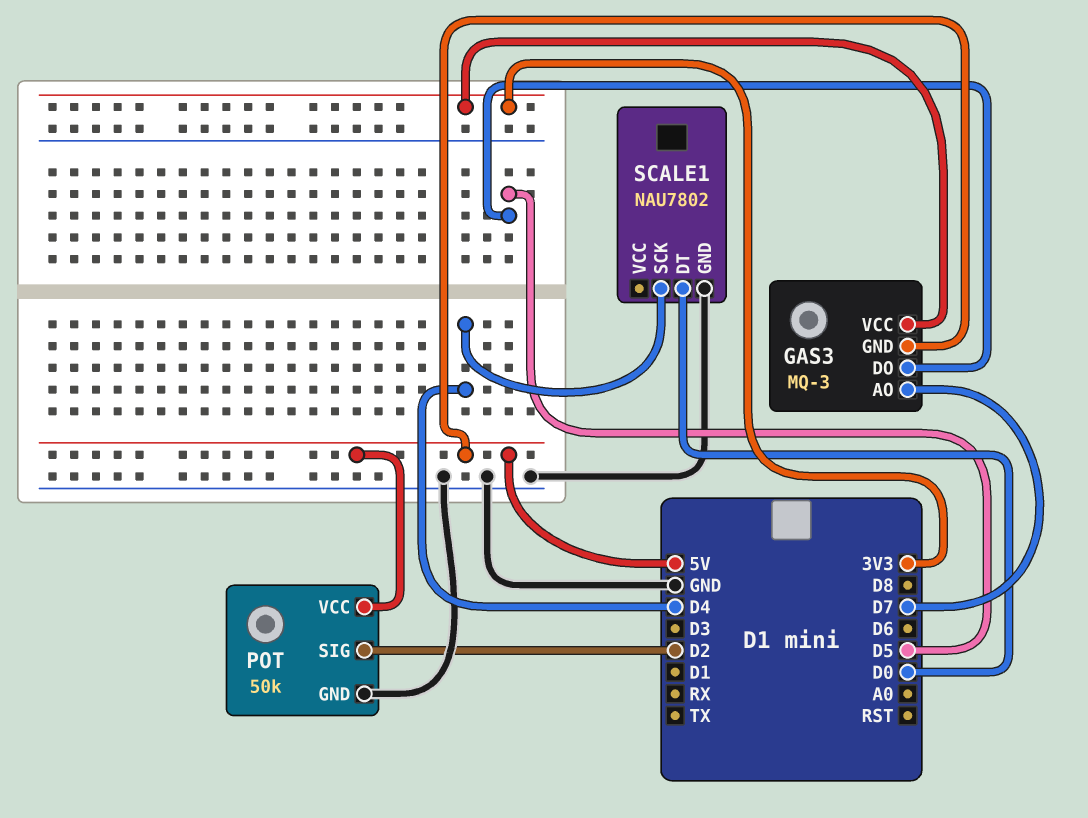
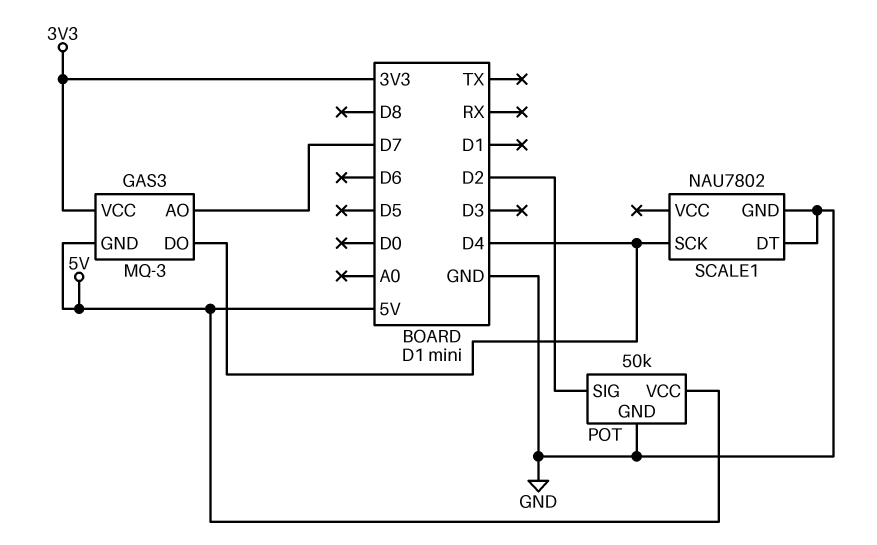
GAS3 pin DO: D5 -> D4
SCALE1 pin DT: D0 -> GND

